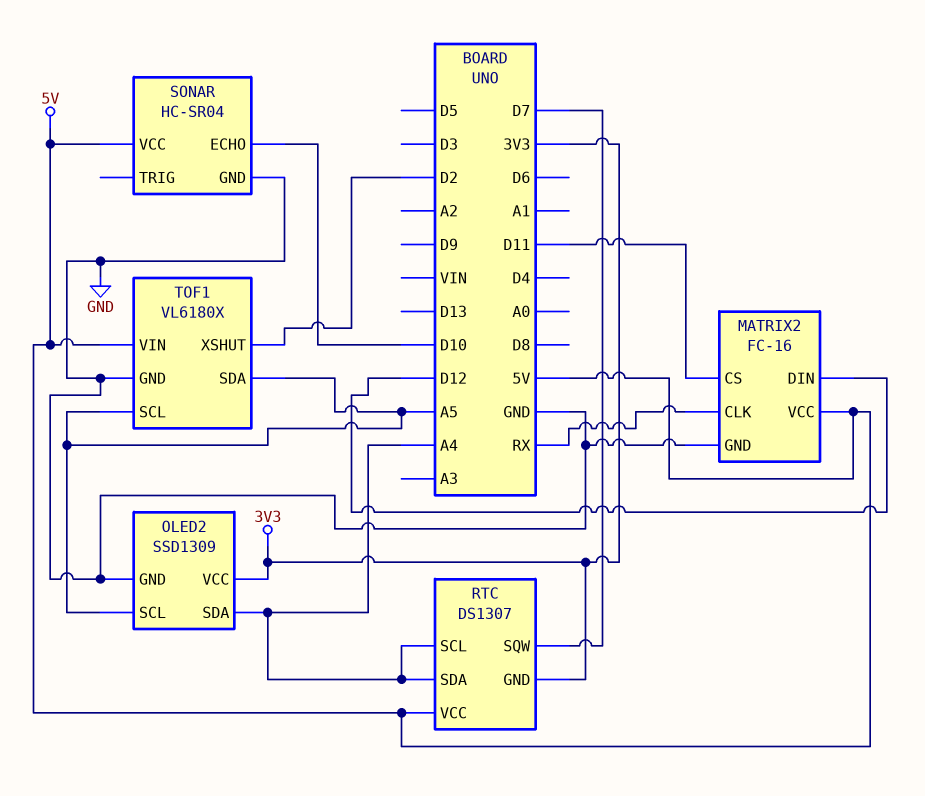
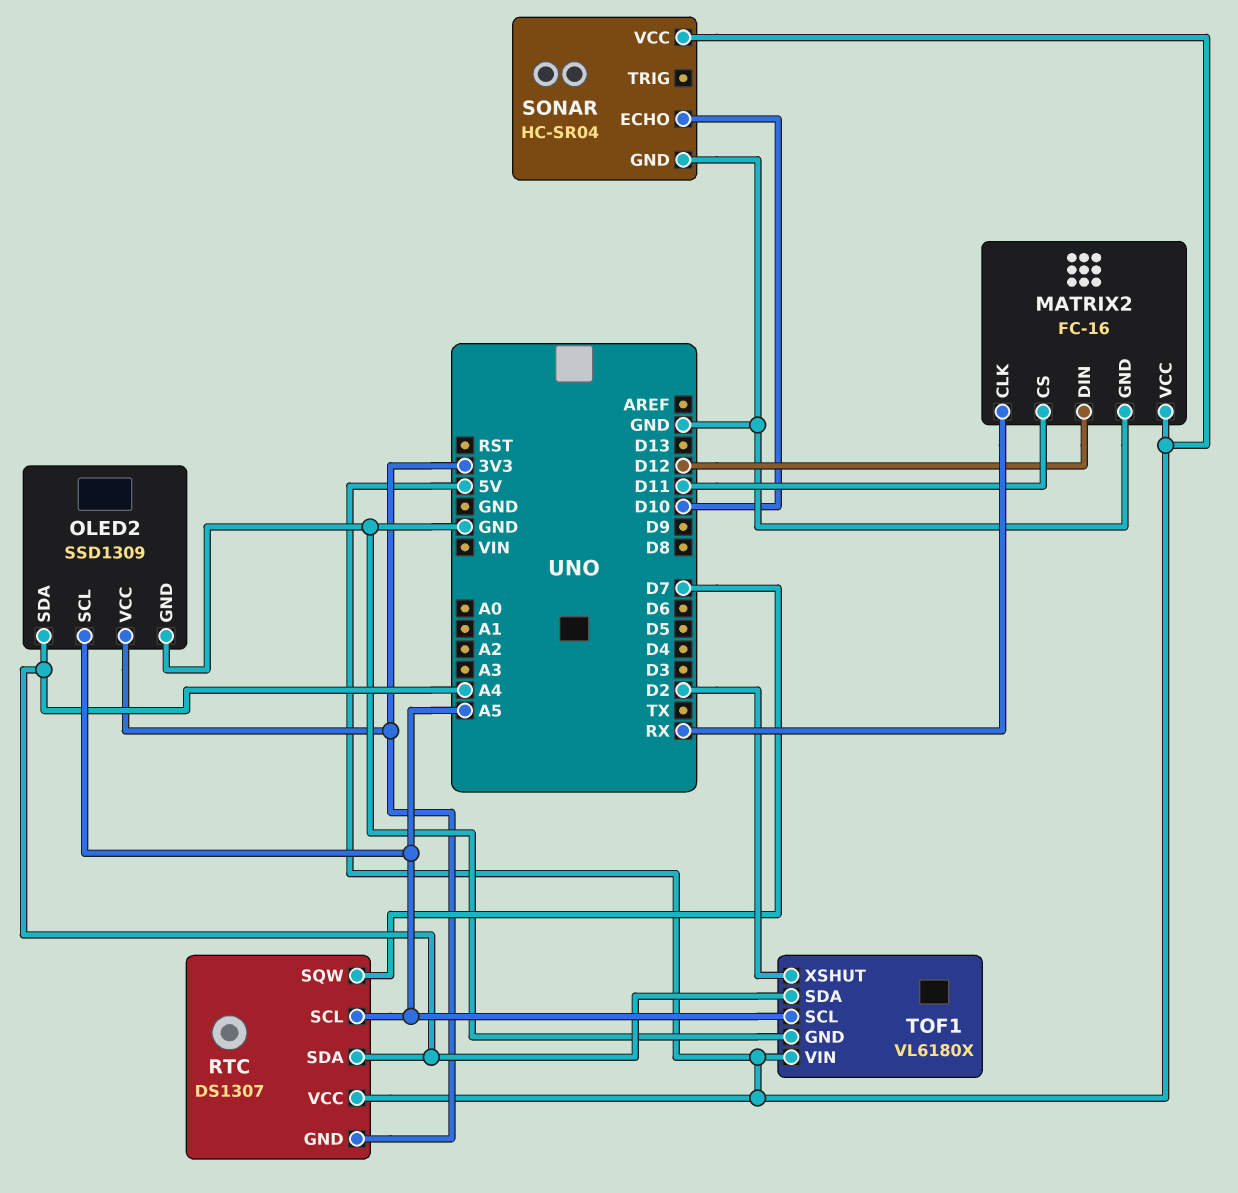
RTC pin SCL: A4 -> A5
TOF1 pin SDA: A5 -> A4

